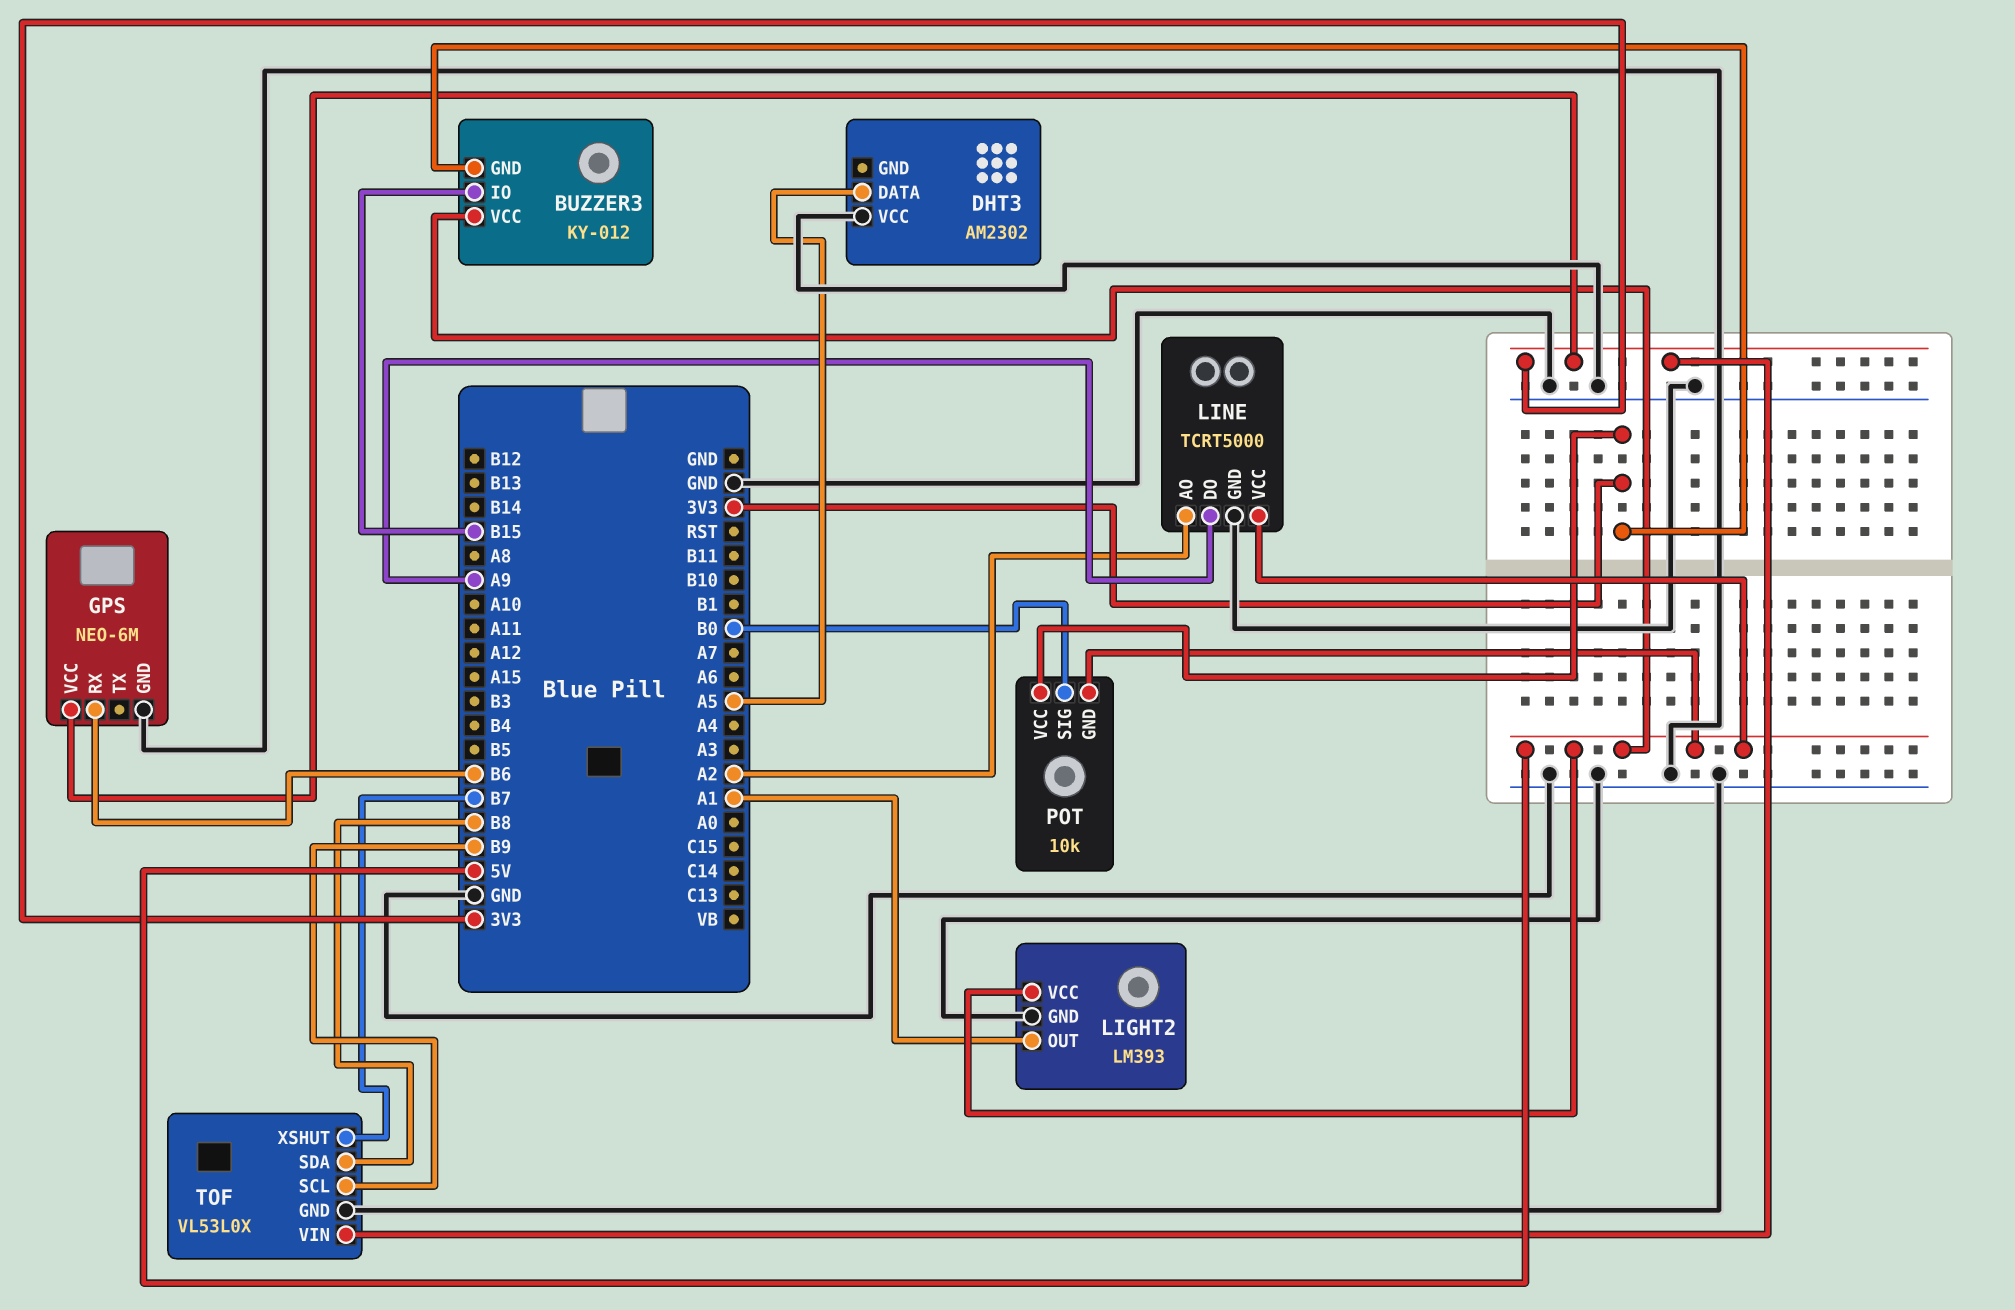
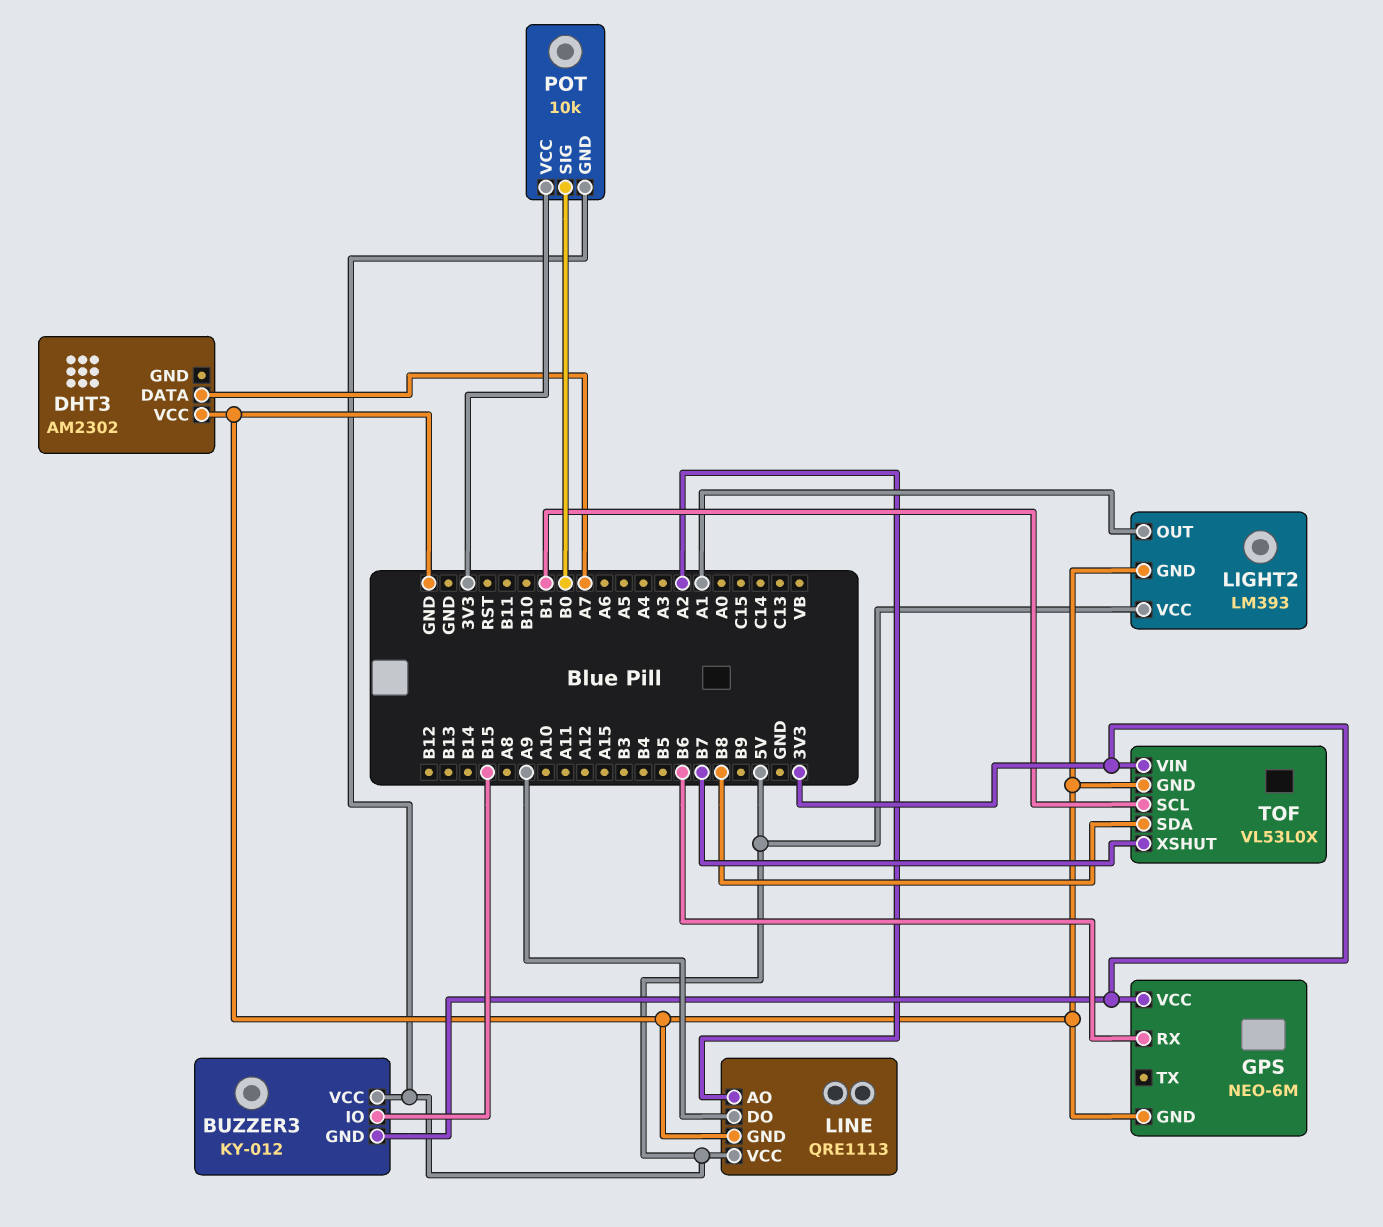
DHT3 pin DATA: A5 -> A7
LINE: TCRT5000 -> QRE1113
TOF pin SCL: B9 -> B1

